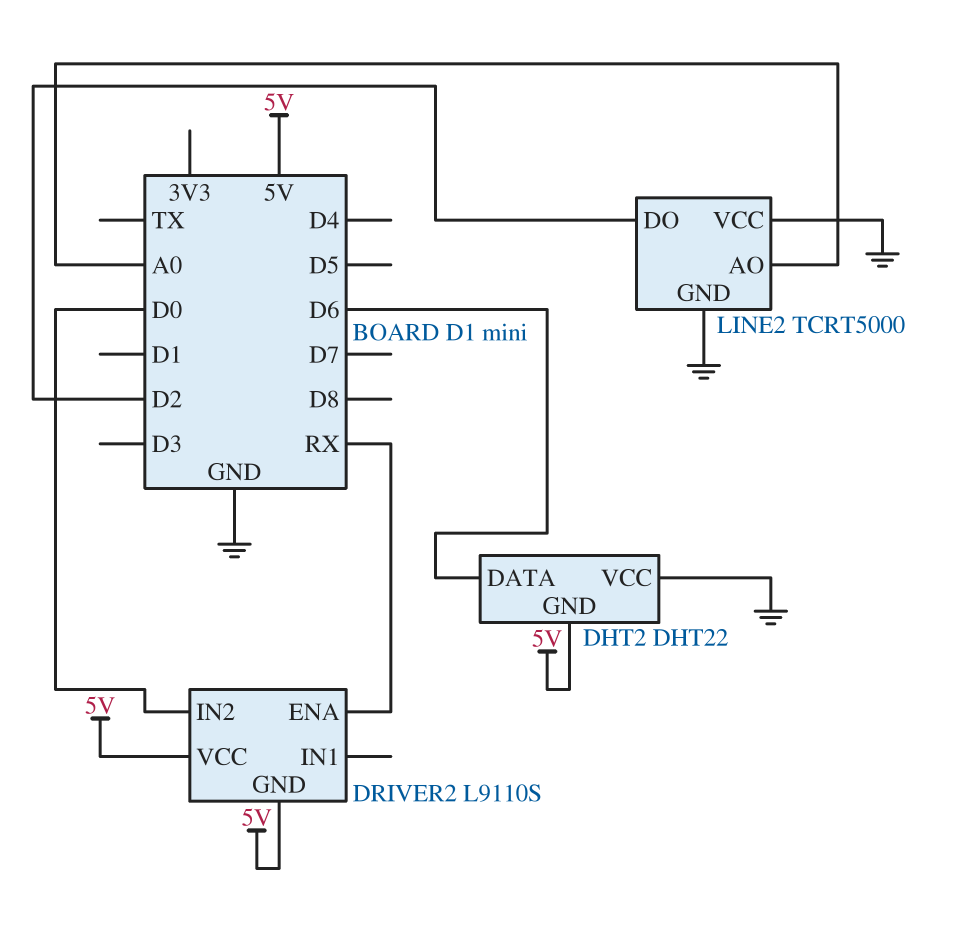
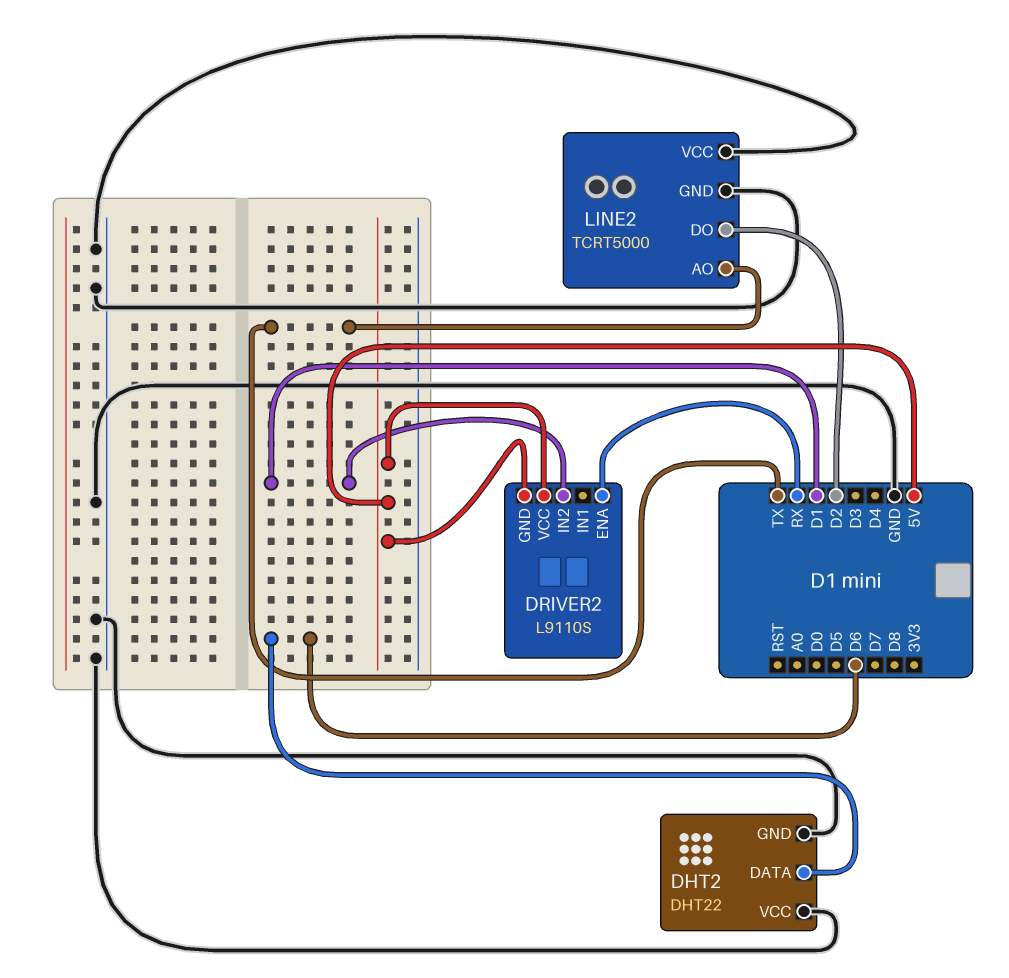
DHT2 pin GND: 5V -> GND
DRIVER2 pin IN2: D0 -> D1
LINE2 pin AO: A0 -> TX

